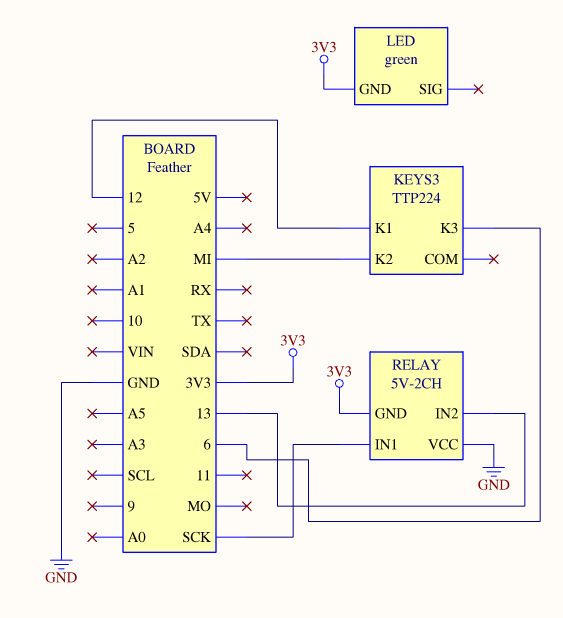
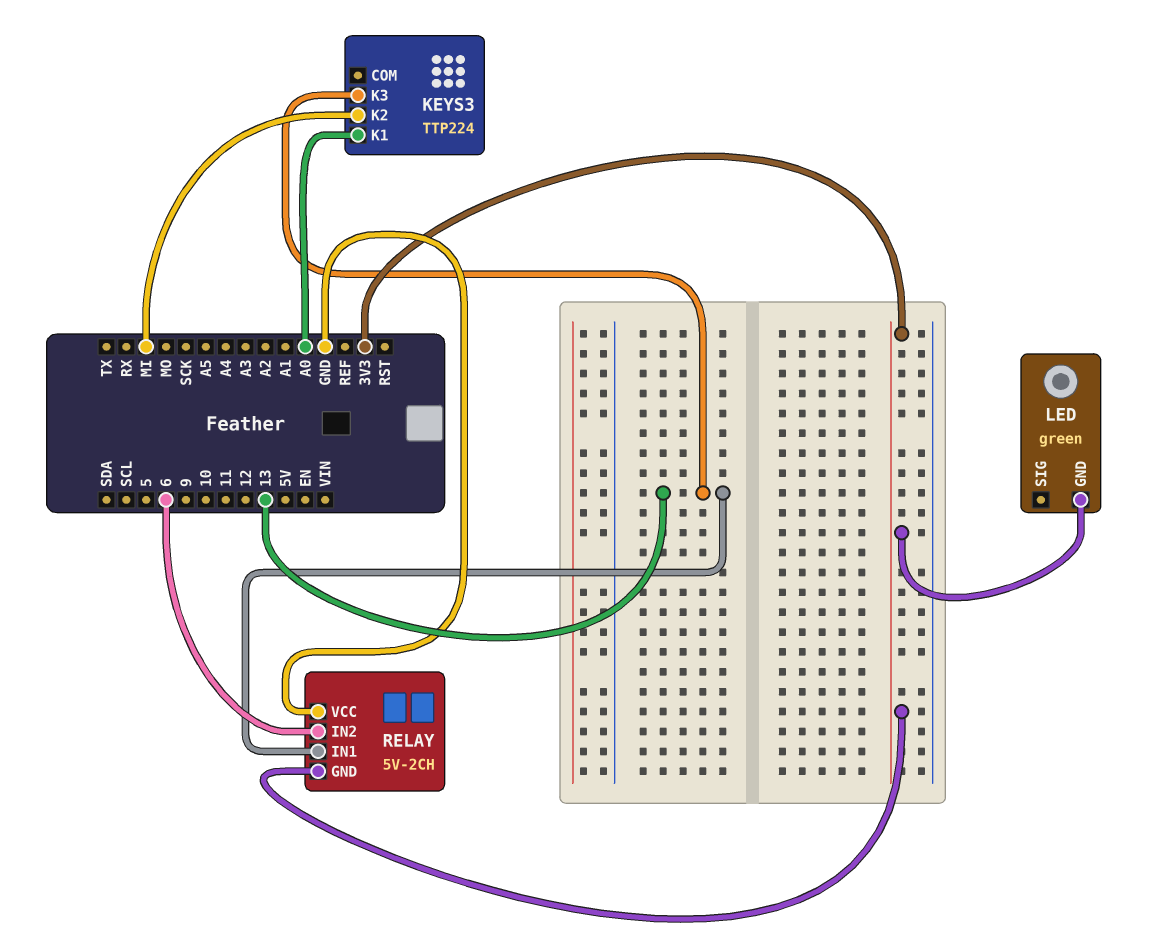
KEYS3 pin K1: 12 -> A0
KEYS3 pin K3: 6 -> 13
RELAY pin IN1: SCK -> 13
RELAY pin IN2: 13 -> 6

